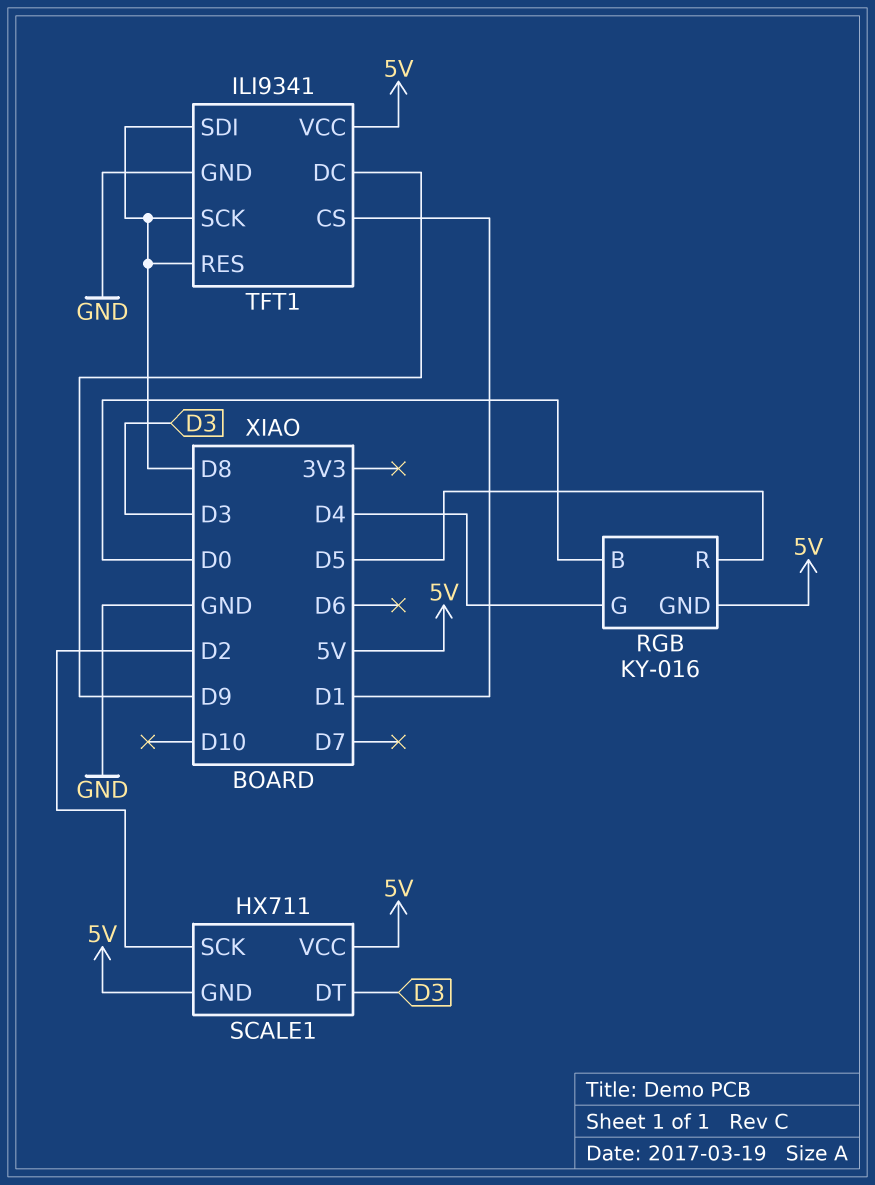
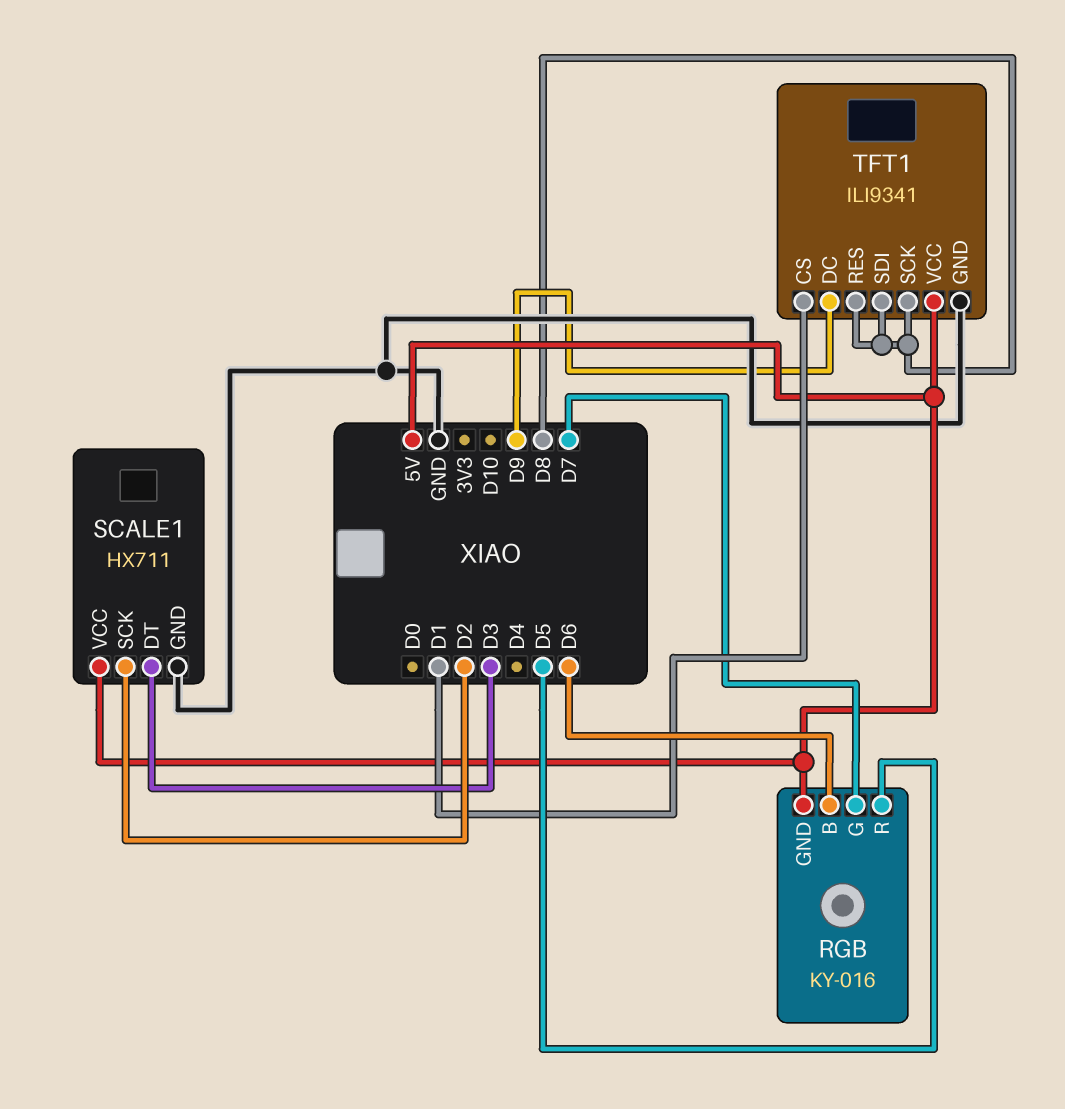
RGB pin B: D0 -> D6
RGB pin G: D4 -> D7
SCALE1 pin GND: 5V -> GND

